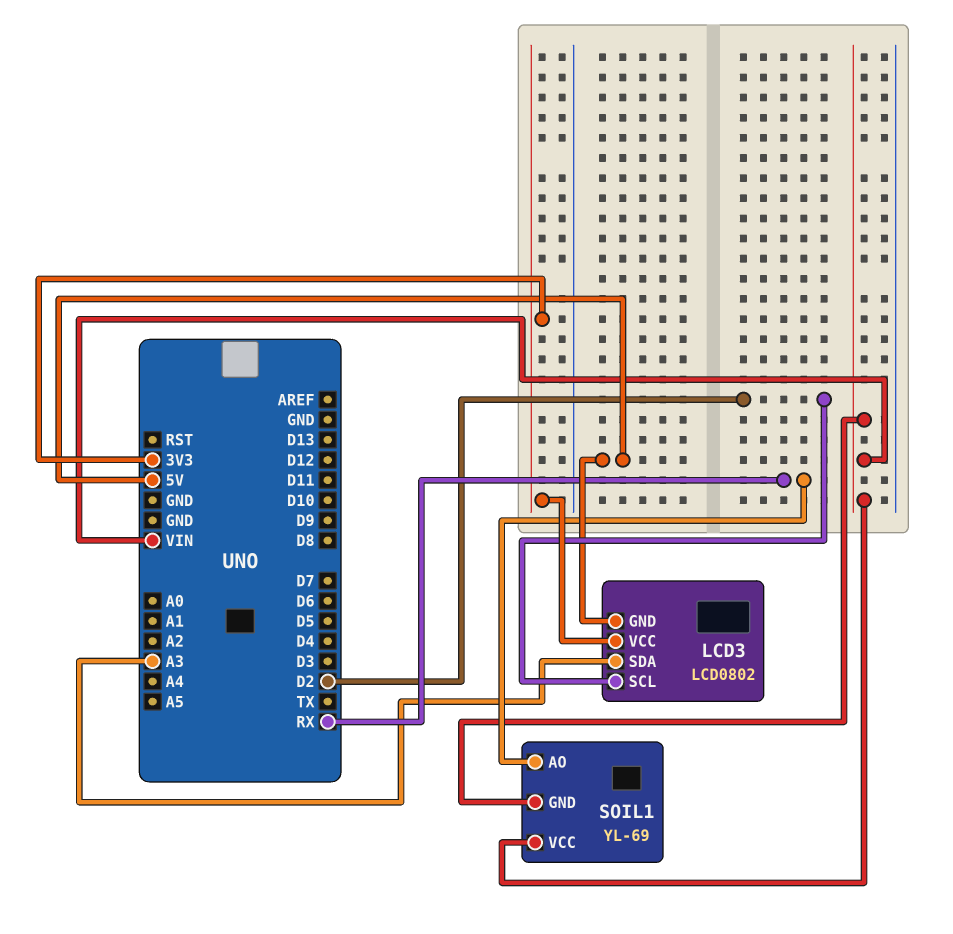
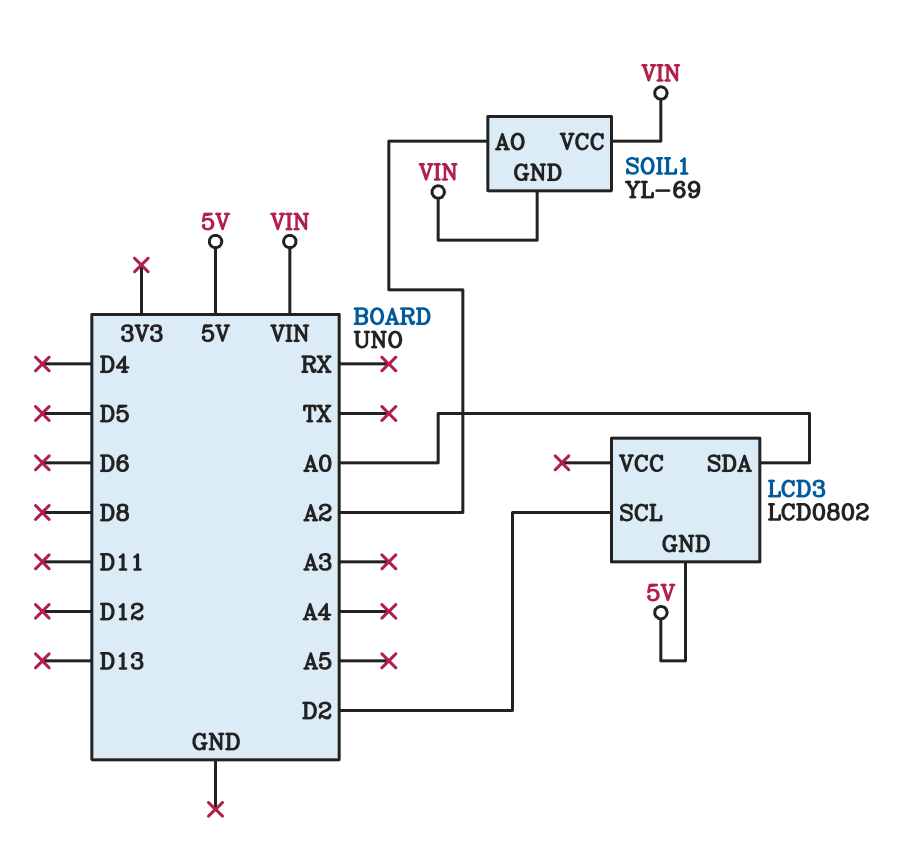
LCD3 pin SDA: A3 -> A0
LCD3 pin VCC: 3V3 -> none
SOIL1 pin AO: RX -> A2

